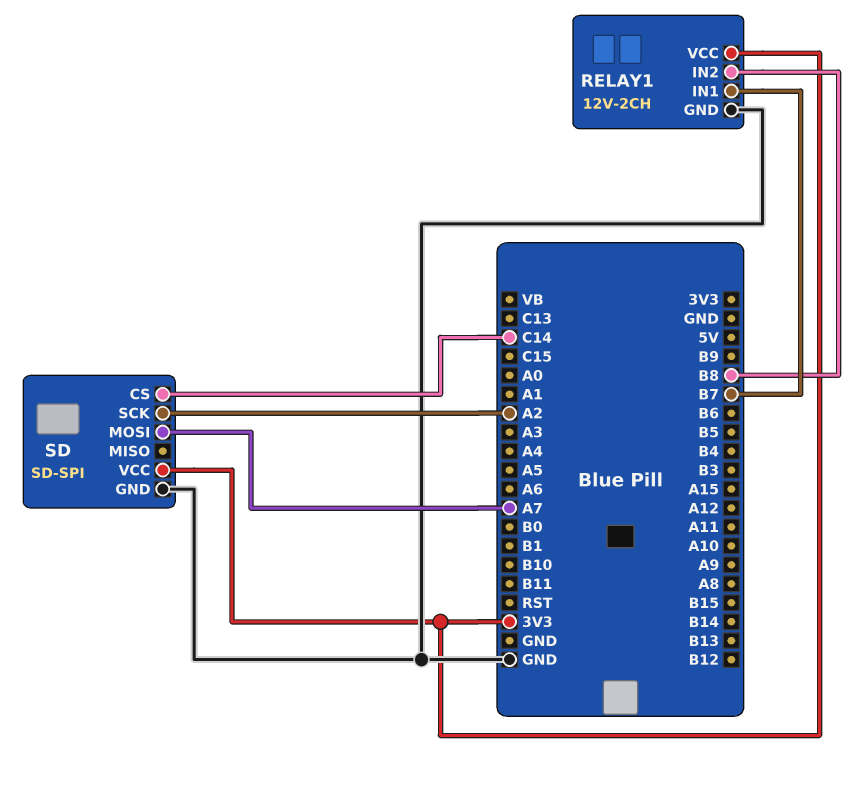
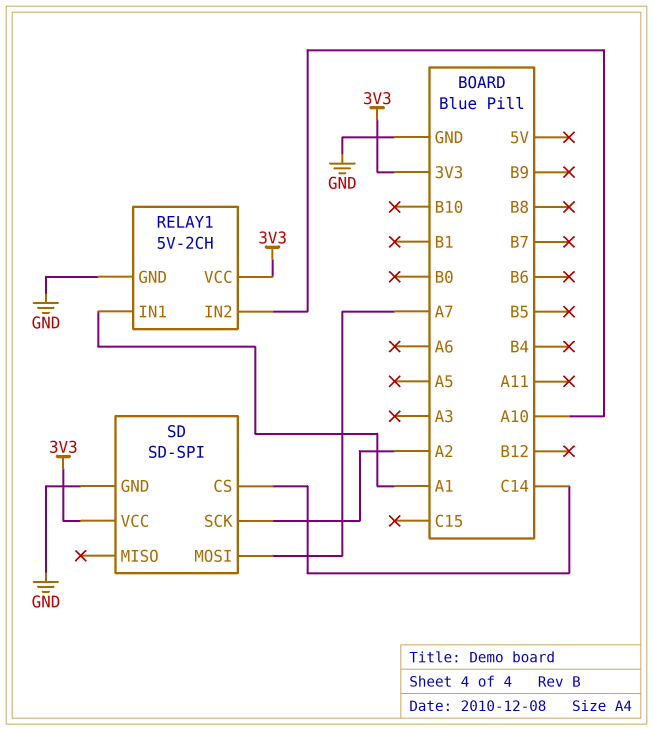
RELAY1: 12V-2CH -> 5V-2CH
RELAY1 pin IN1: B7 -> A1
RELAY1 pin IN2: B8 -> A10

